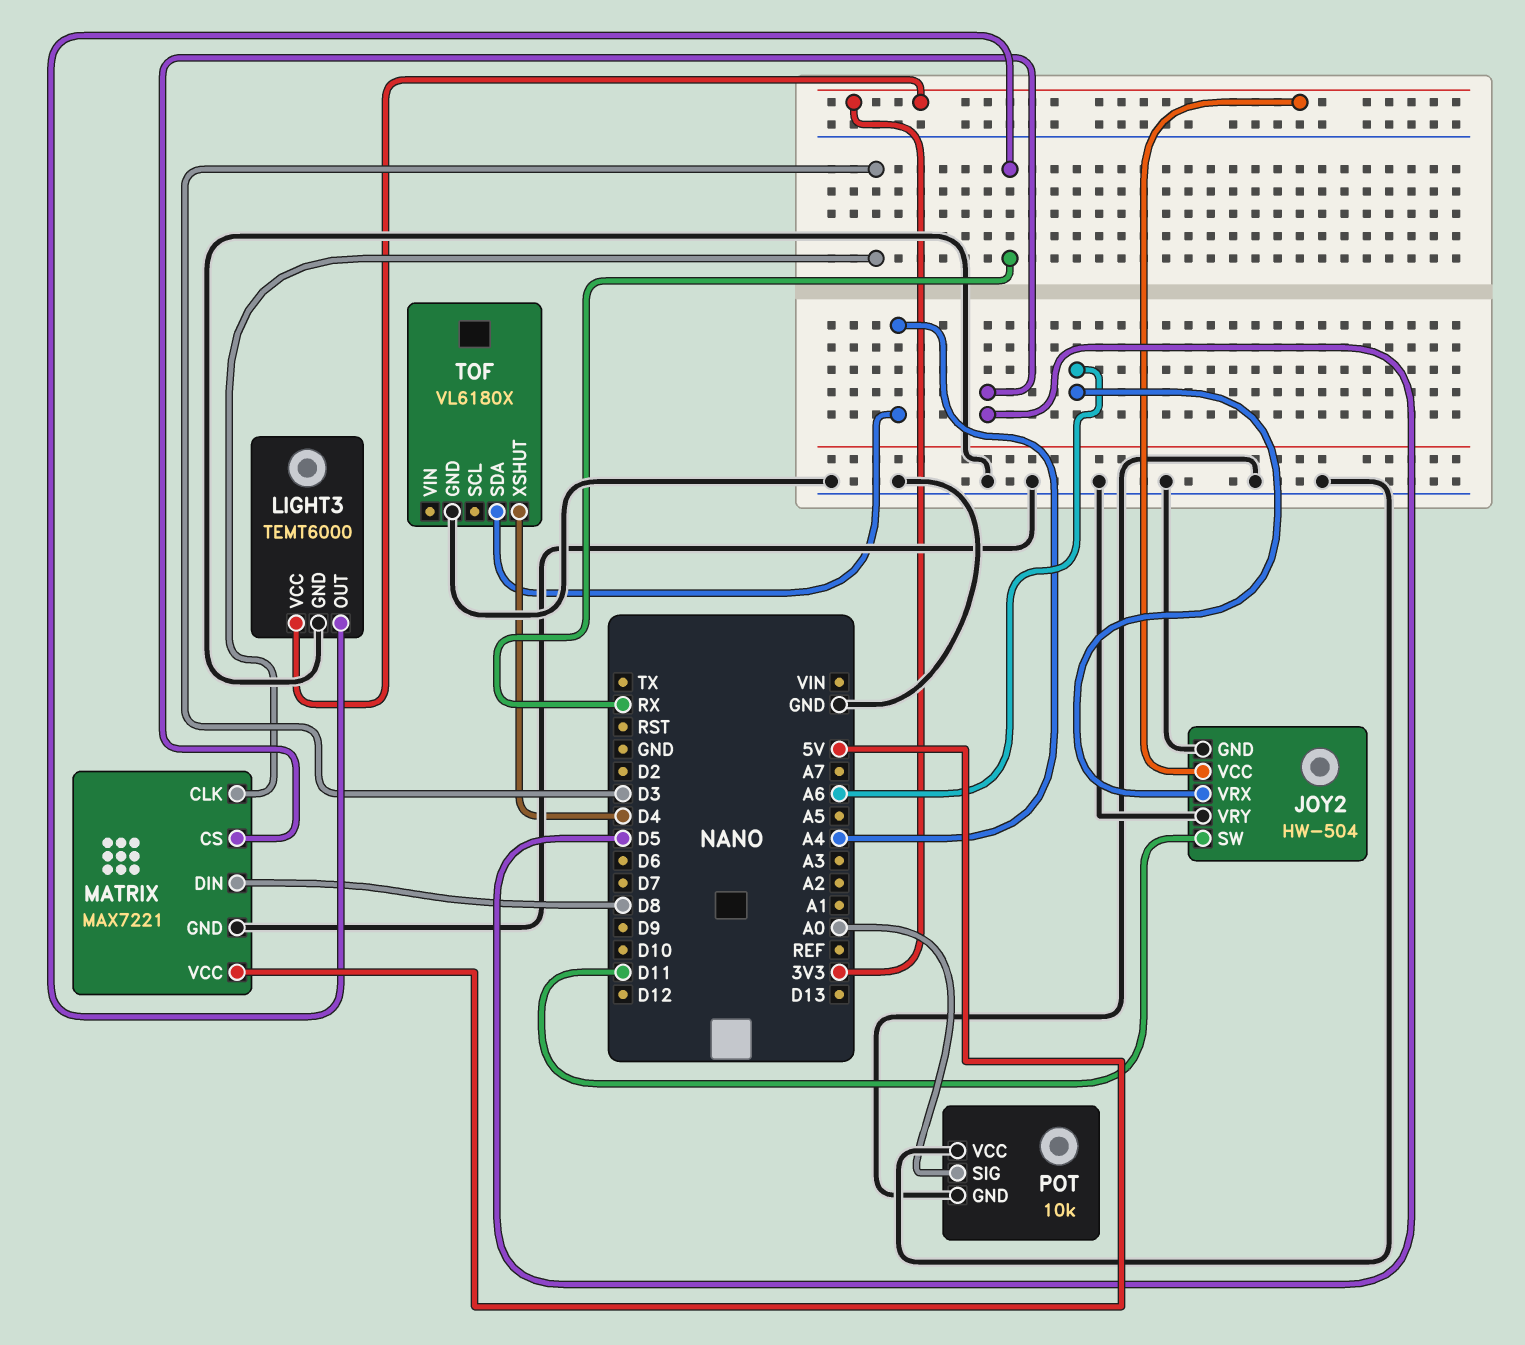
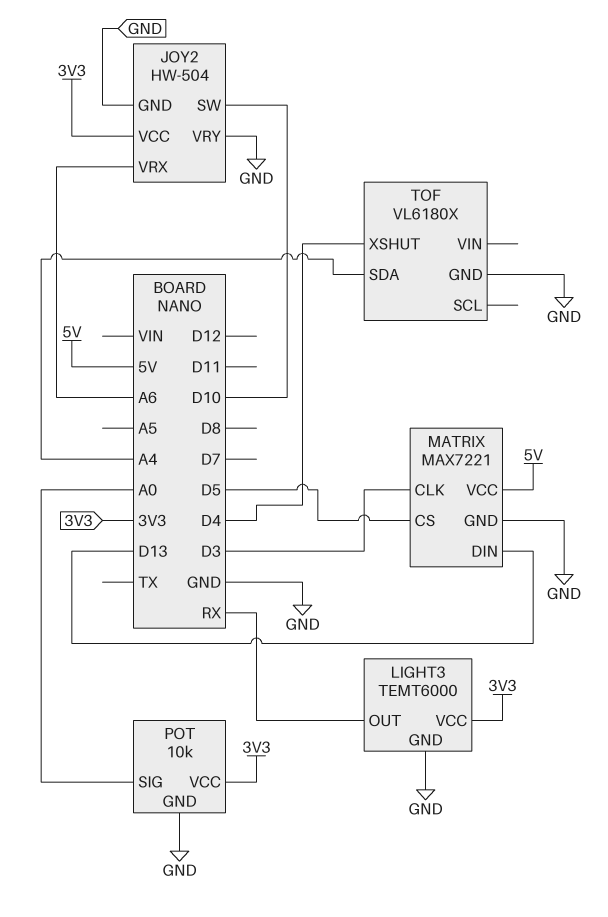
JOY2 pin SW: D11 -> D10
MATRIX pin DIN: D8 -> D13
POT pin VCC: GND -> 3V3

